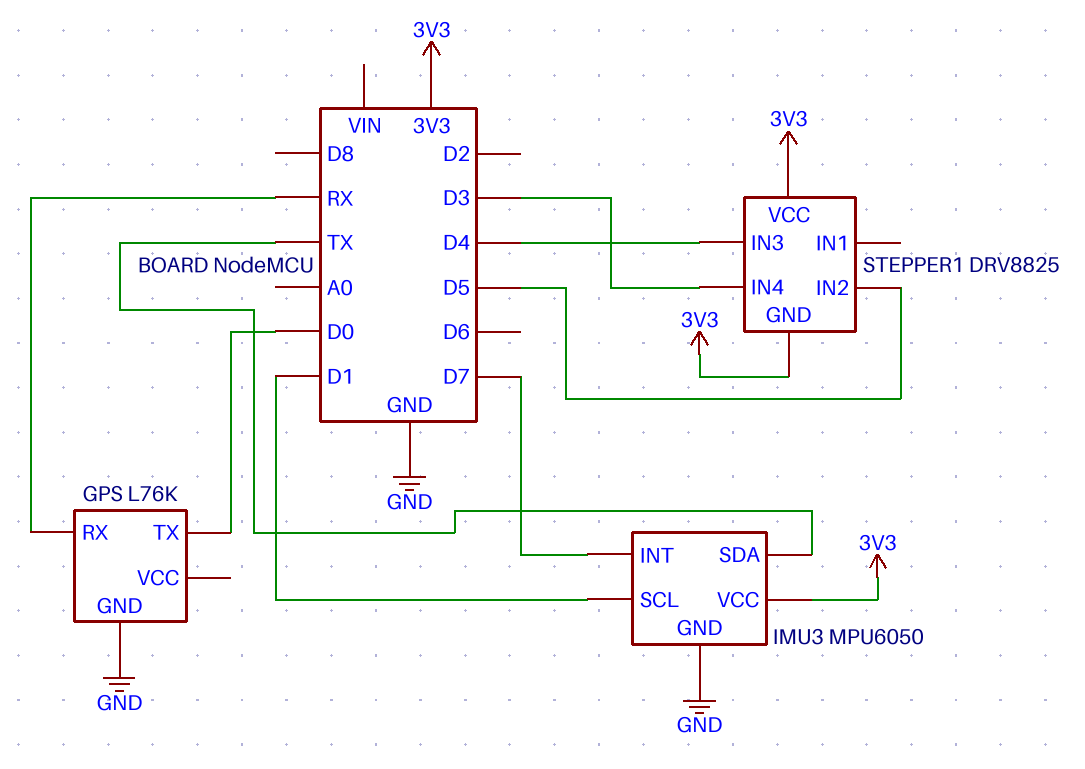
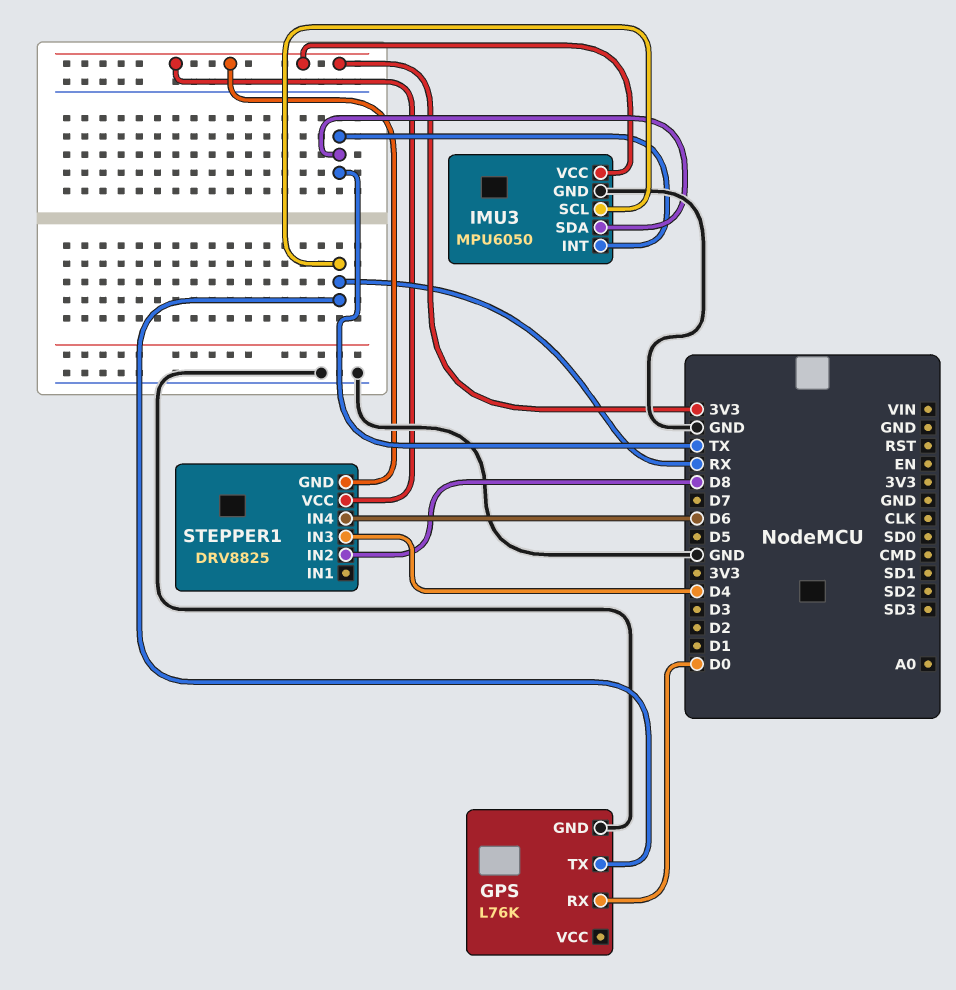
GPS pin RX: RX -> D0
GPS pin TX: D0 -> RX
IMU3 pin INT: D7 -> TX
IMU3 pin SCL: D1 -> RX
STEPPER1 pin IN2: D5 -> D8
STEPPER1 pin IN4: D3 -> D6

